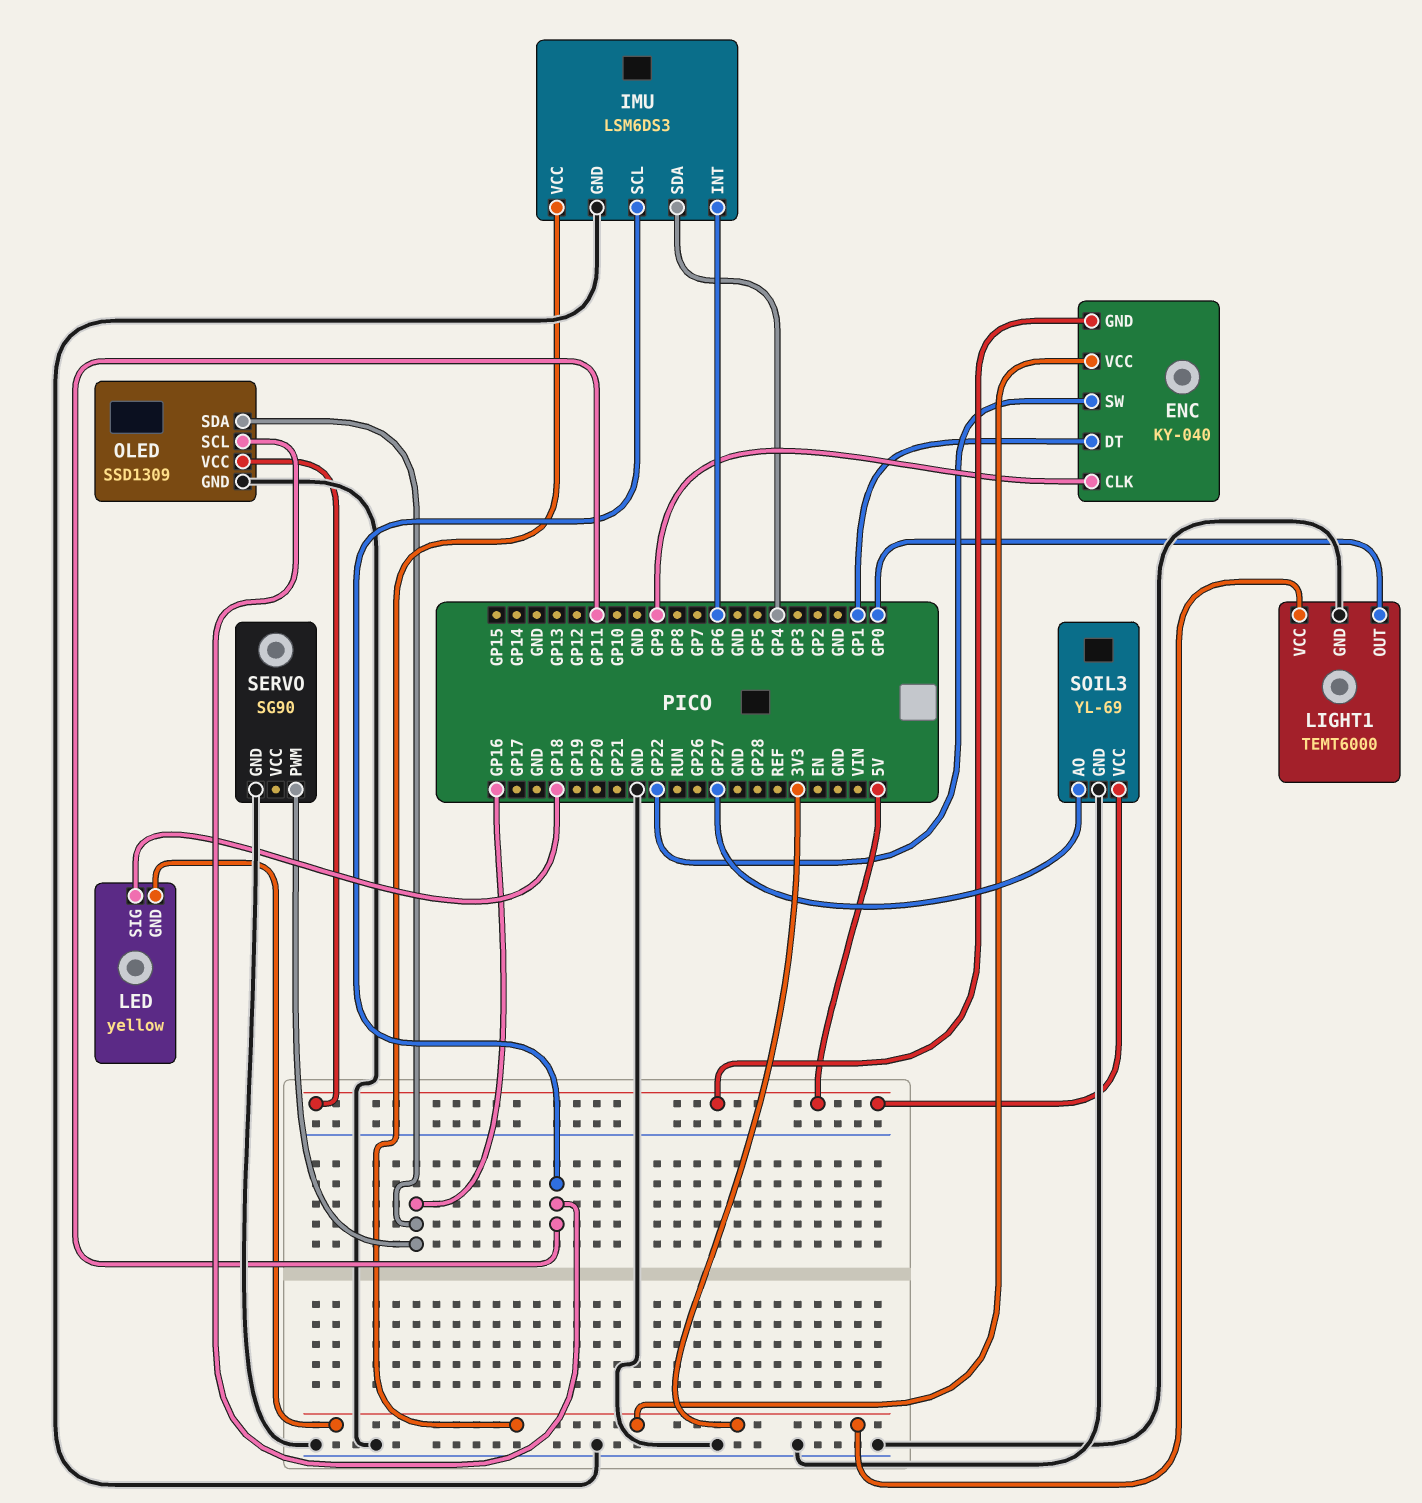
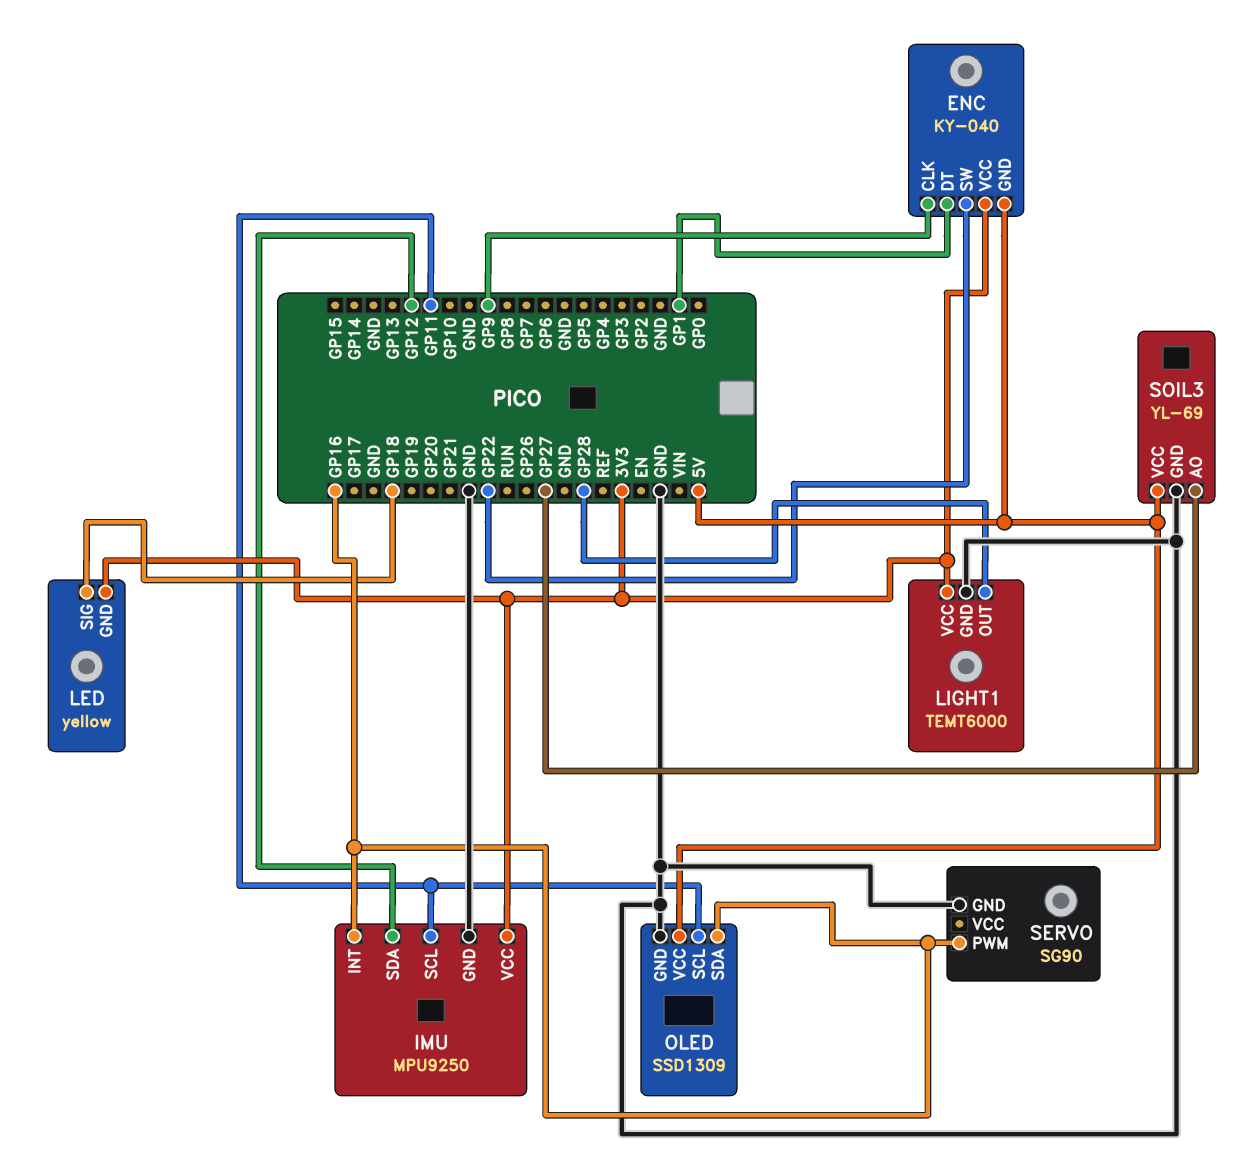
IMU: LSM6DS3 -> MPU9250
IMU pin INT: GP6 -> GP16
IMU pin SDA: GP4 -> GP12
LIGHT1 pin OUT: GP0 -> GP28

